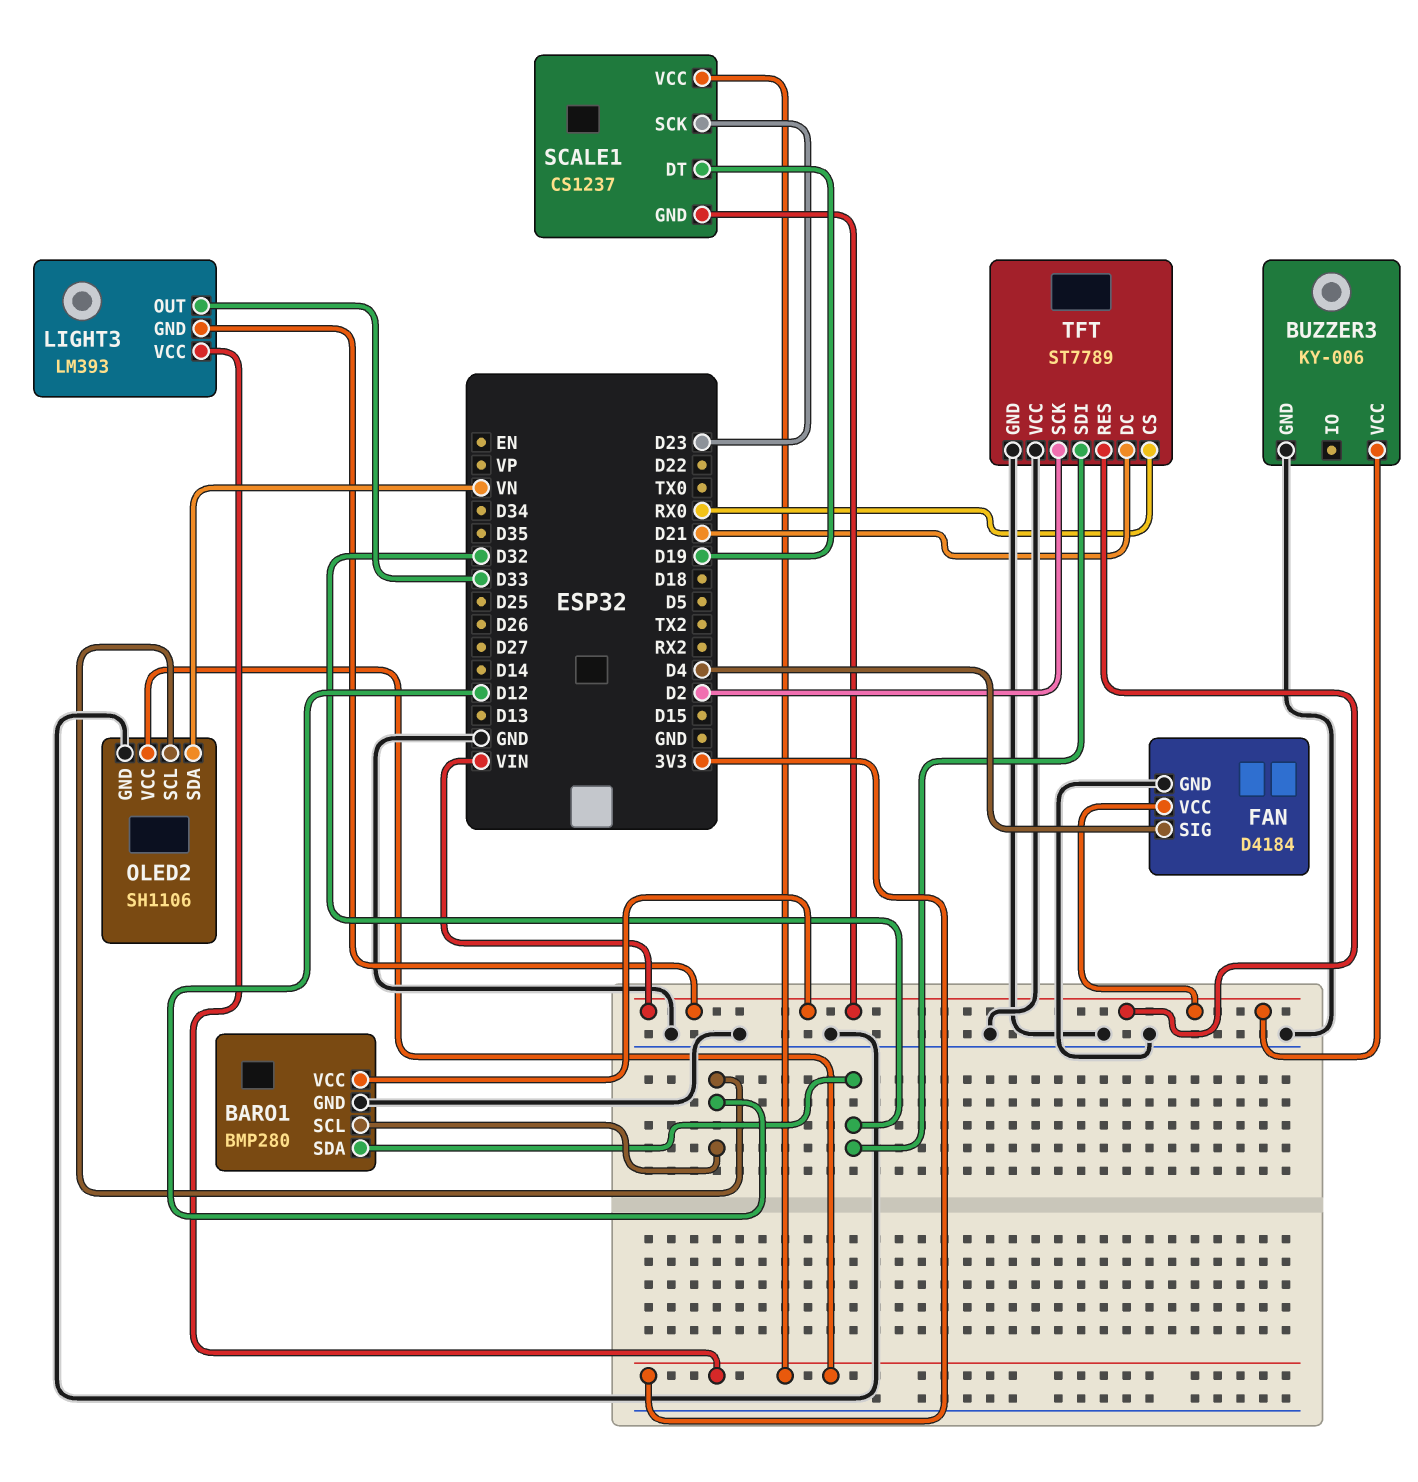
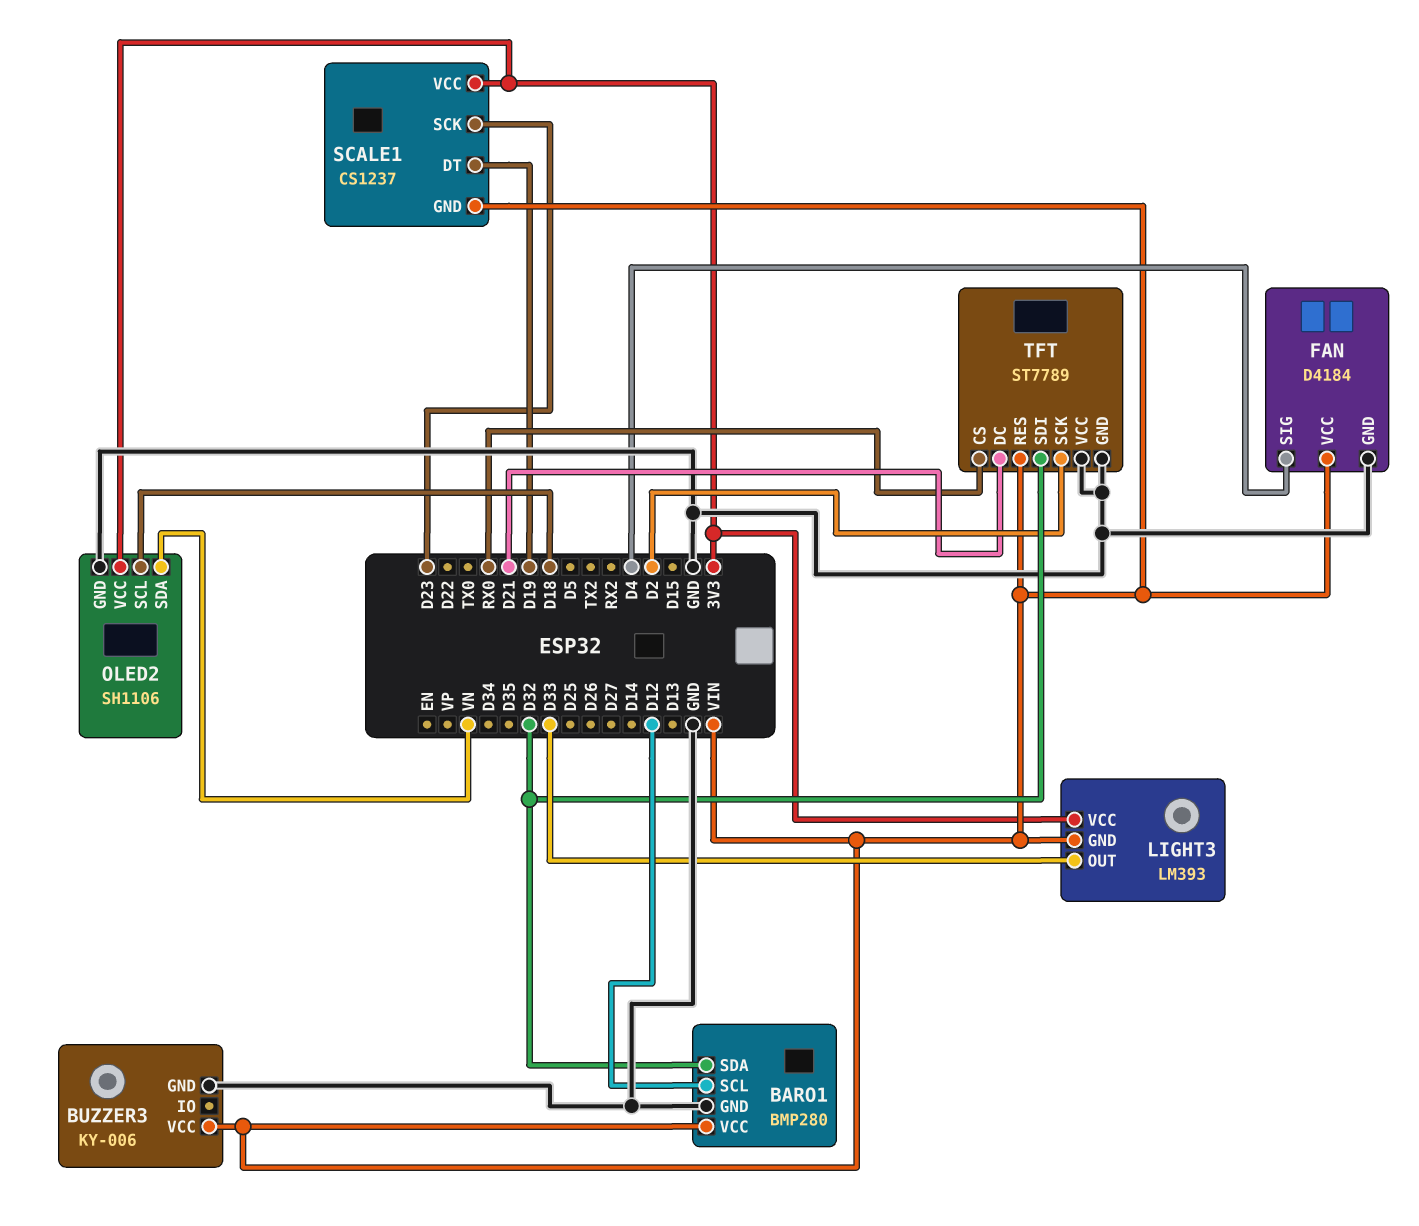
OLED2 pin SCL: D12 -> D18

